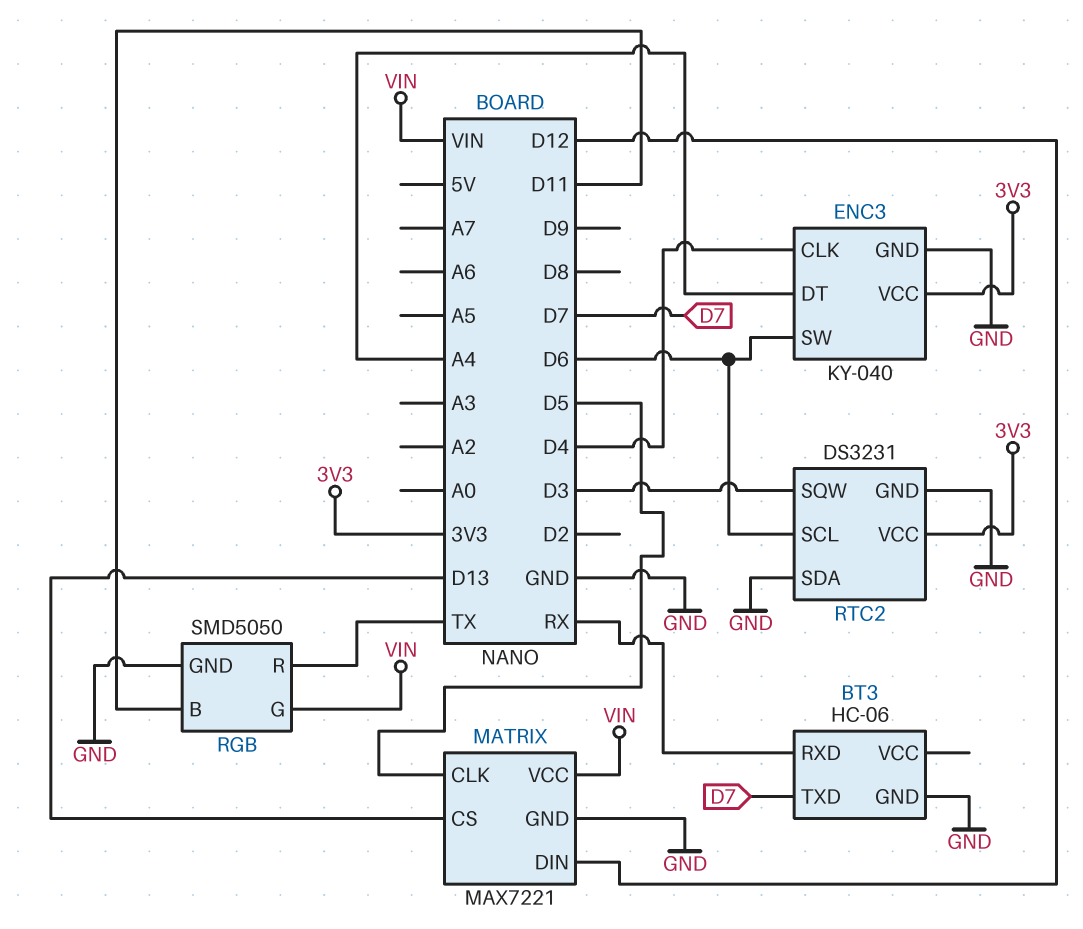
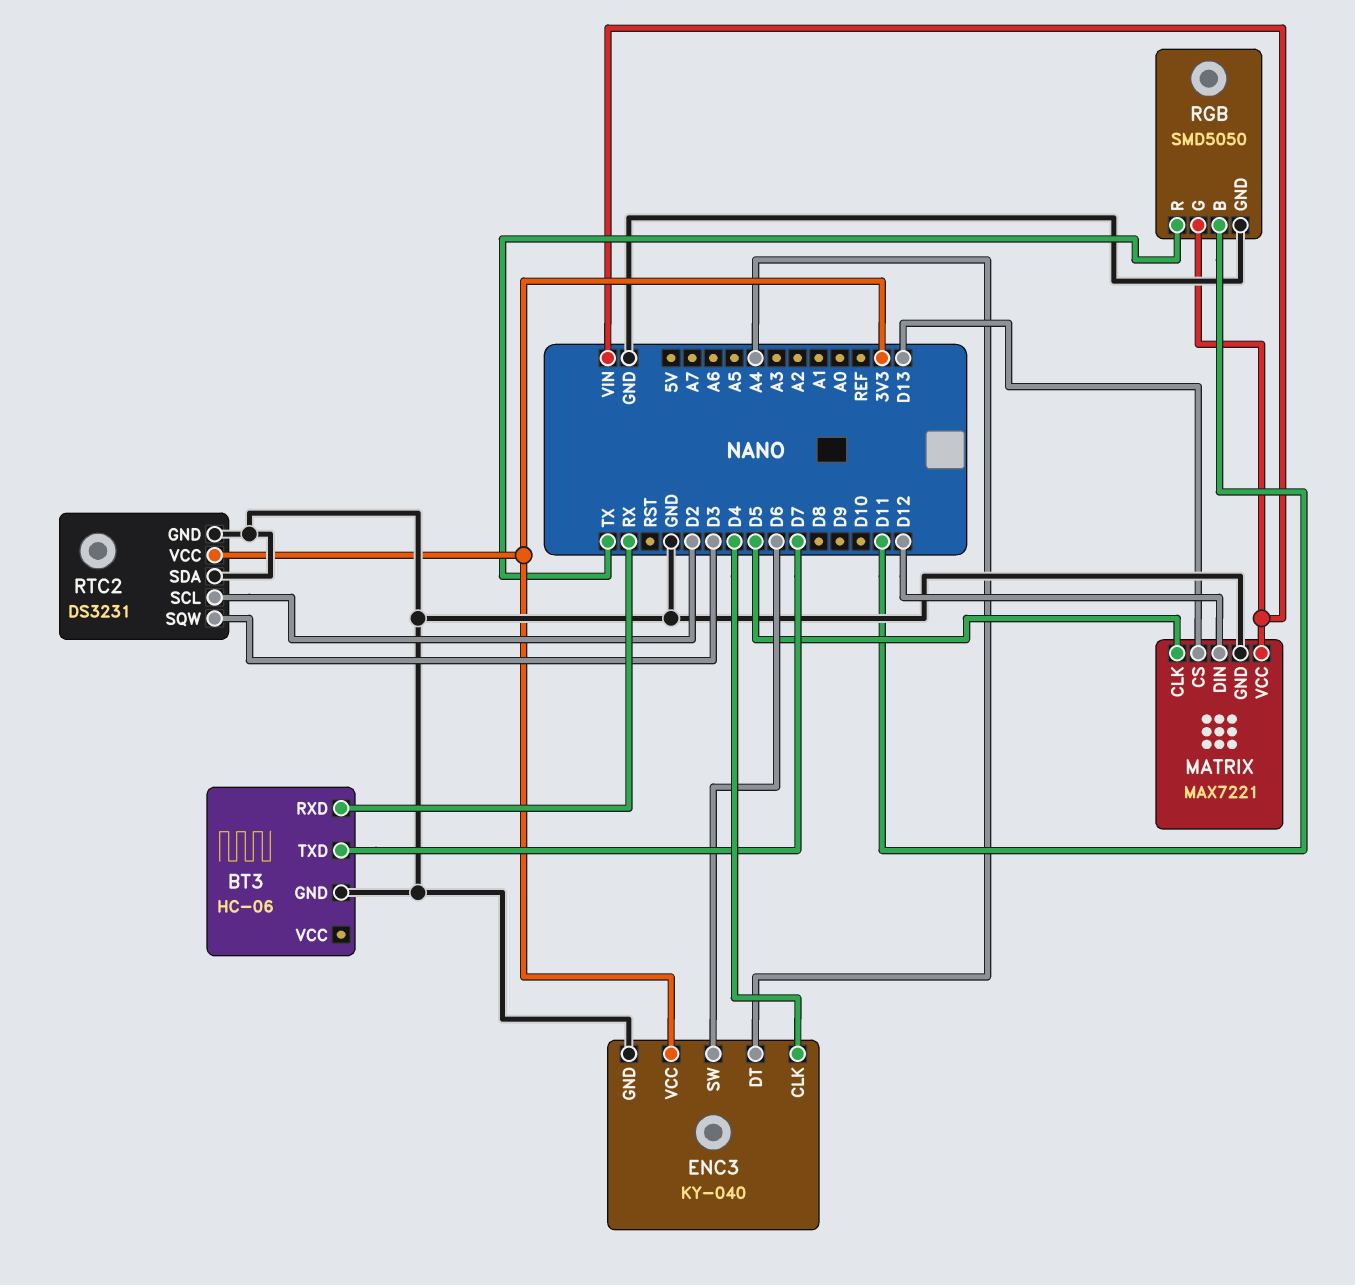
RTC2 pin SCL: D6 -> D2

